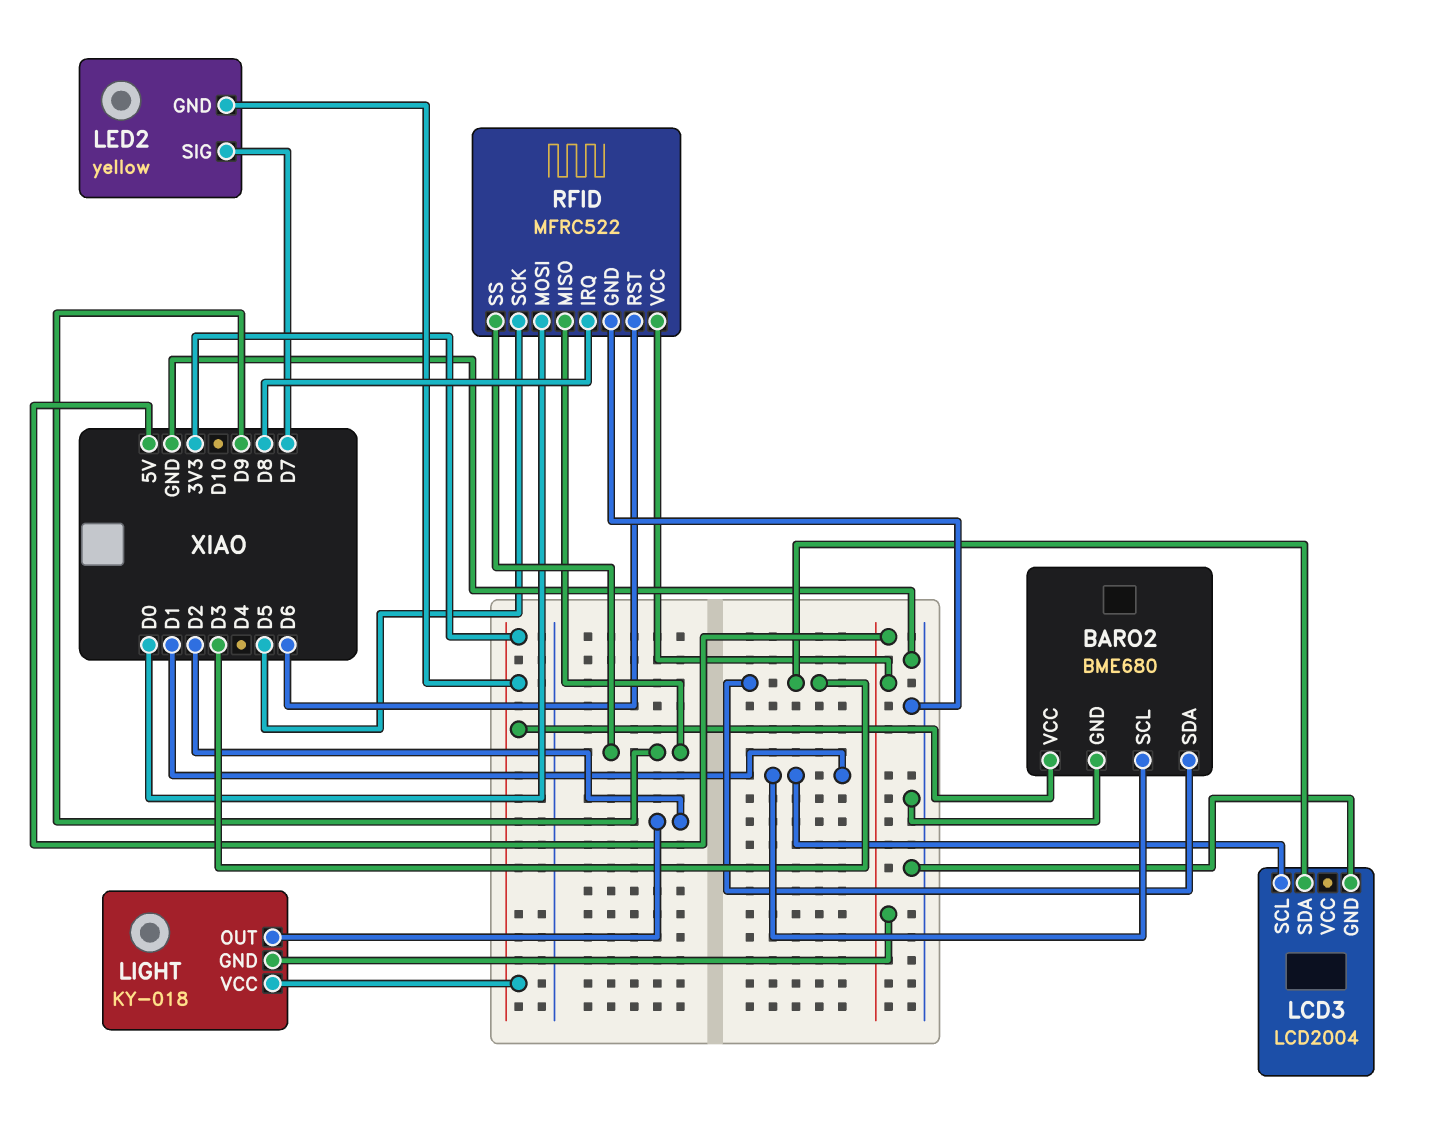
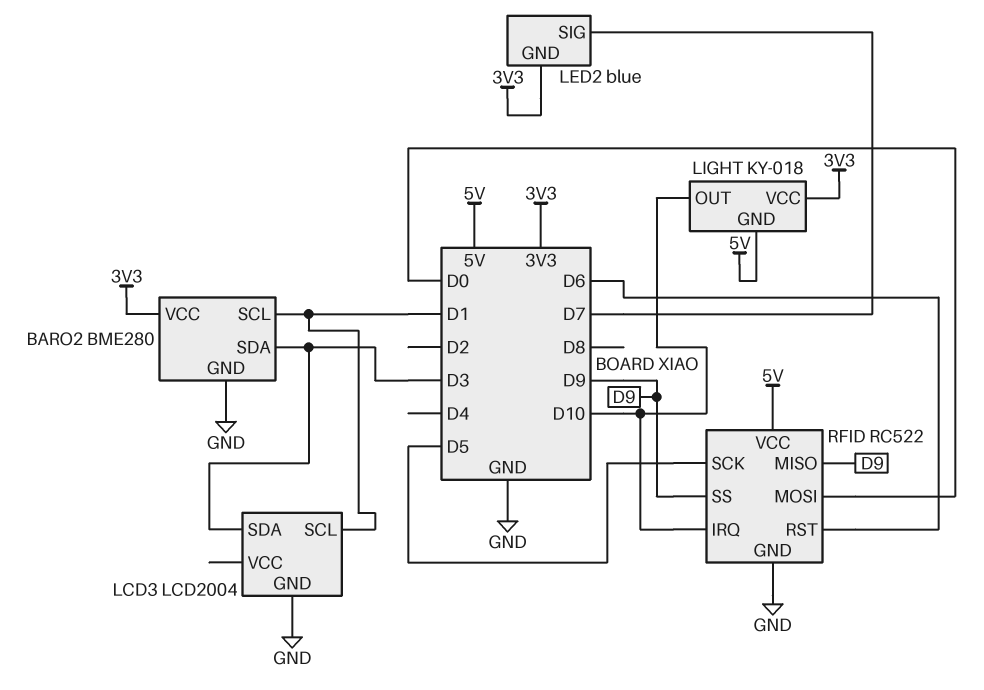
BARO2: BME680 -> BME280
LED2: yellow -> blue
LIGHT pin OUT: D2 -> D10
RFID: MFRC522 -> RC522
RFID pin IRQ: D8 -> D10

